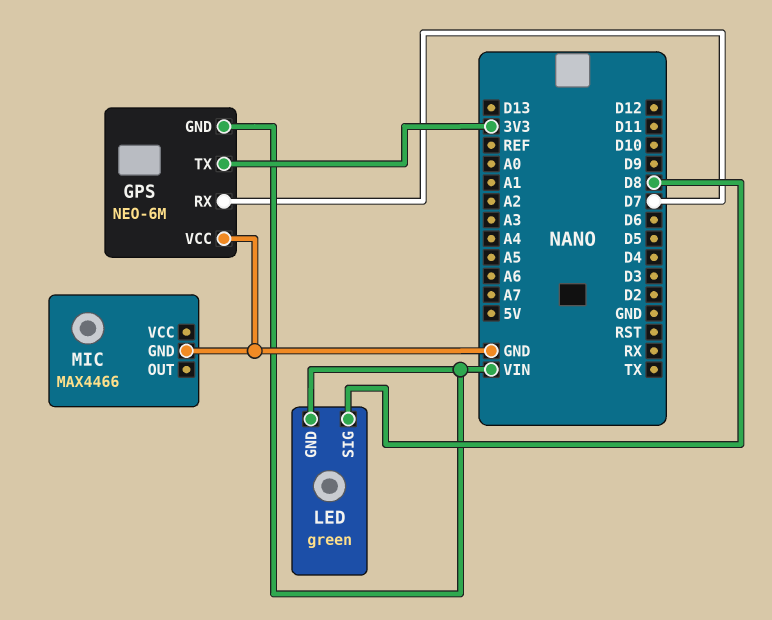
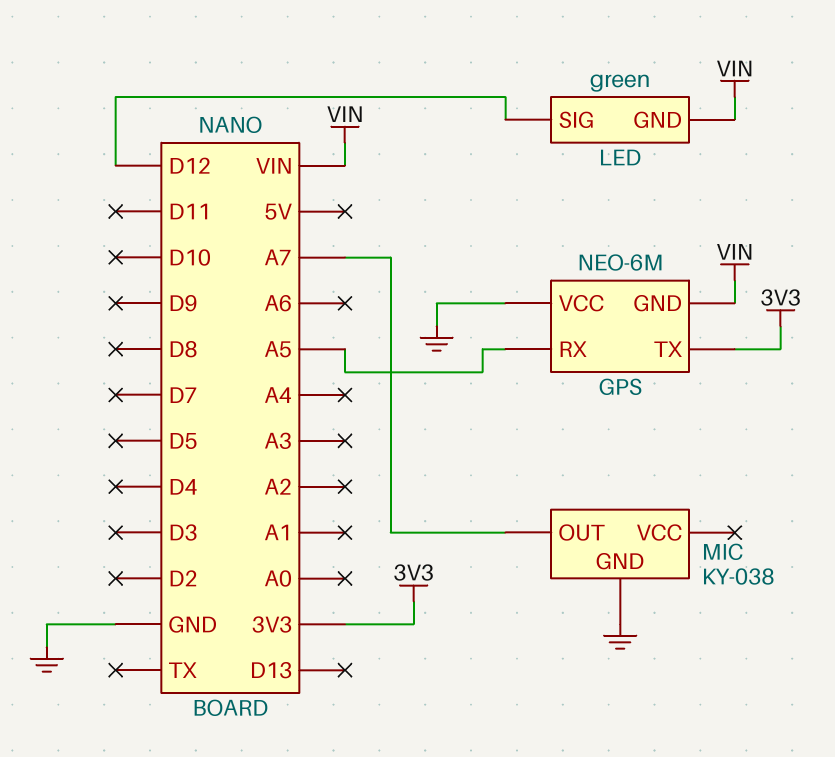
GPS pin RX: D7 -> A5
LED pin SIG: D8 -> D12
MIC: MAX4466 -> KY-038
MIC pin OUT: none -> A7

